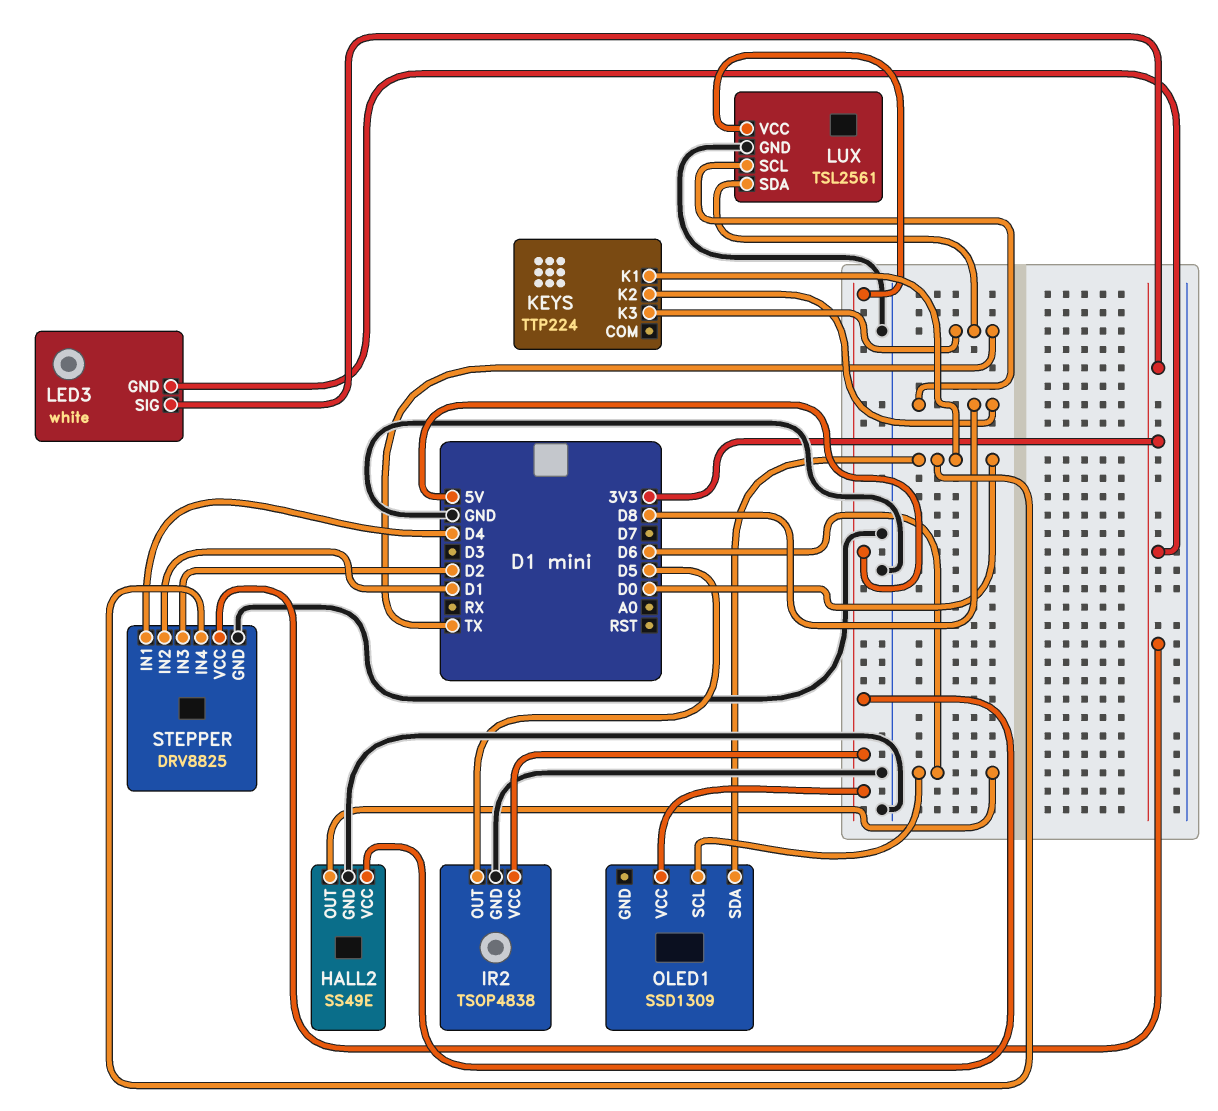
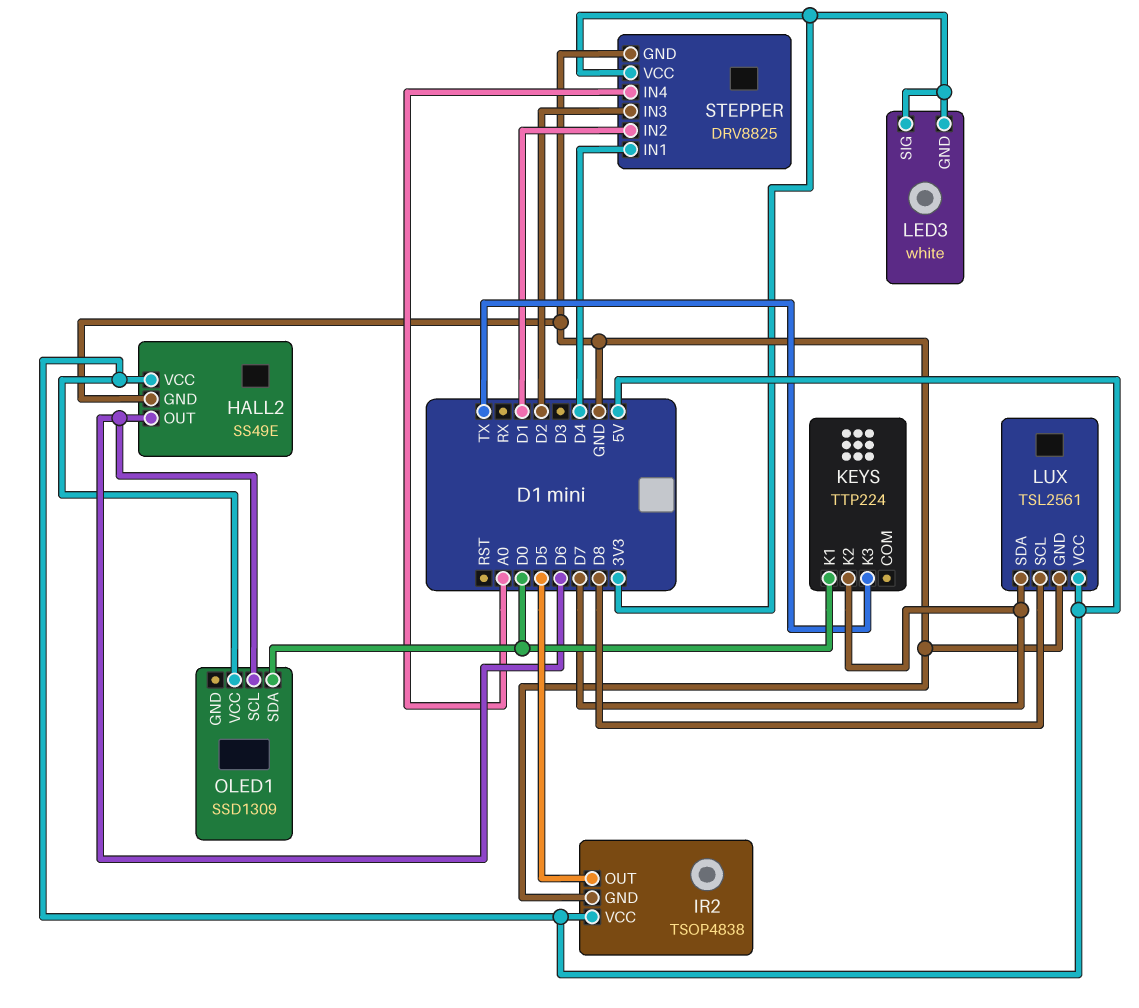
KEYS pin K2: D8 -> D7
LUX pin SDA: TX -> D7
STEPPER pin IN4: D0 -> A0

